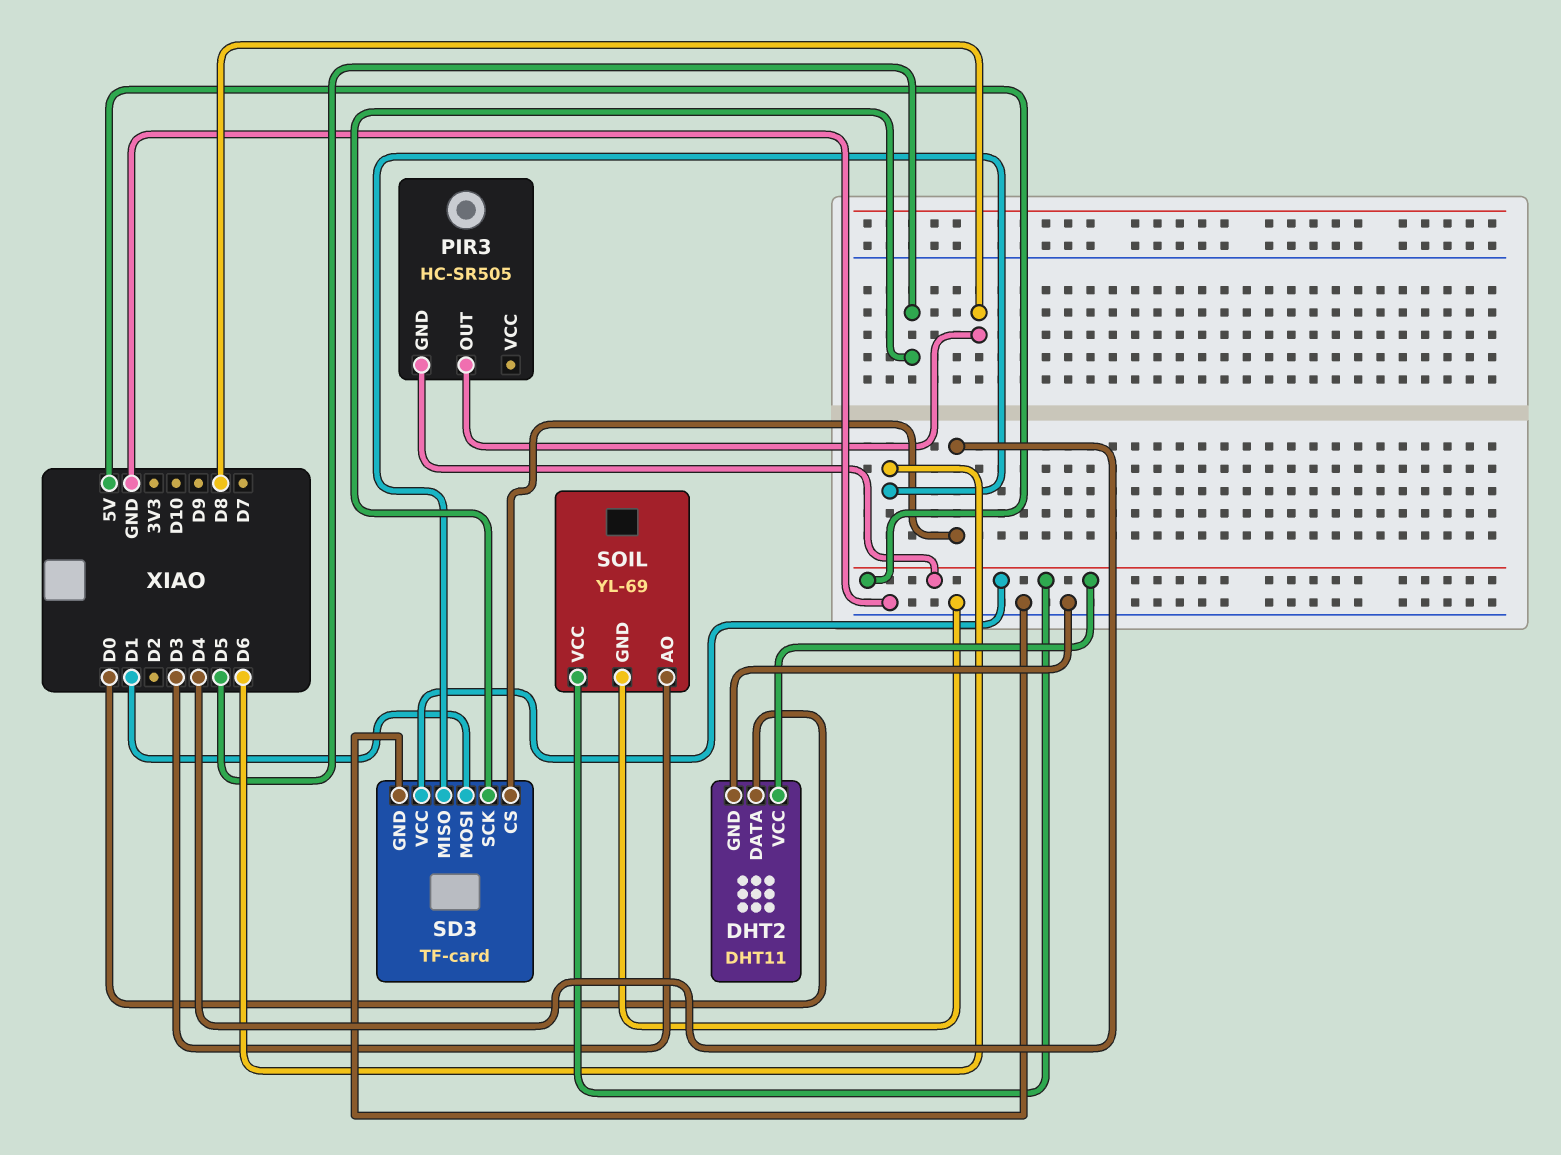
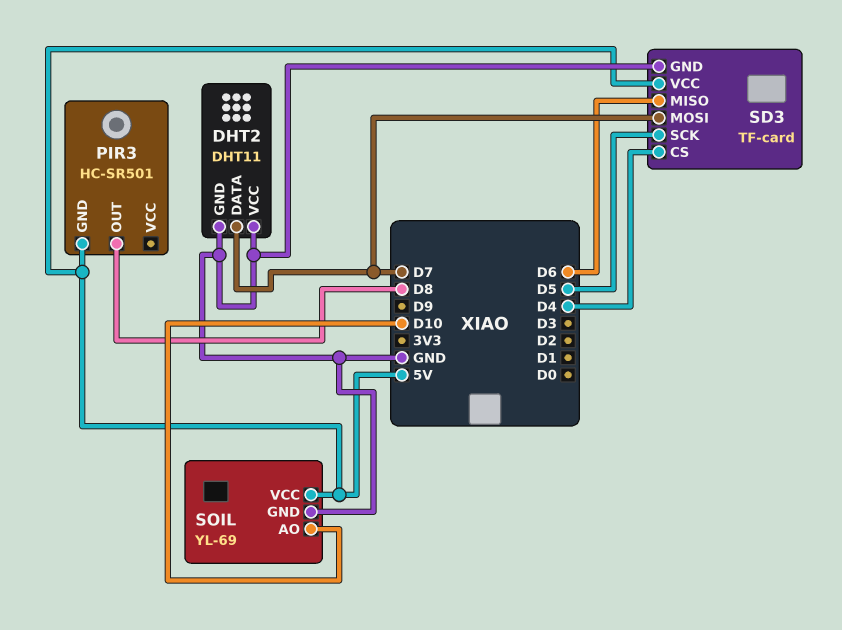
DHT2 pin DATA: D0 -> D7
DHT2 pin VCC: 5V -> GND
PIR3: HC-SR505 -> HC-SR501
SD3 pin MOSI: D1 -> D7
SOIL pin AO: D3 -> D10

